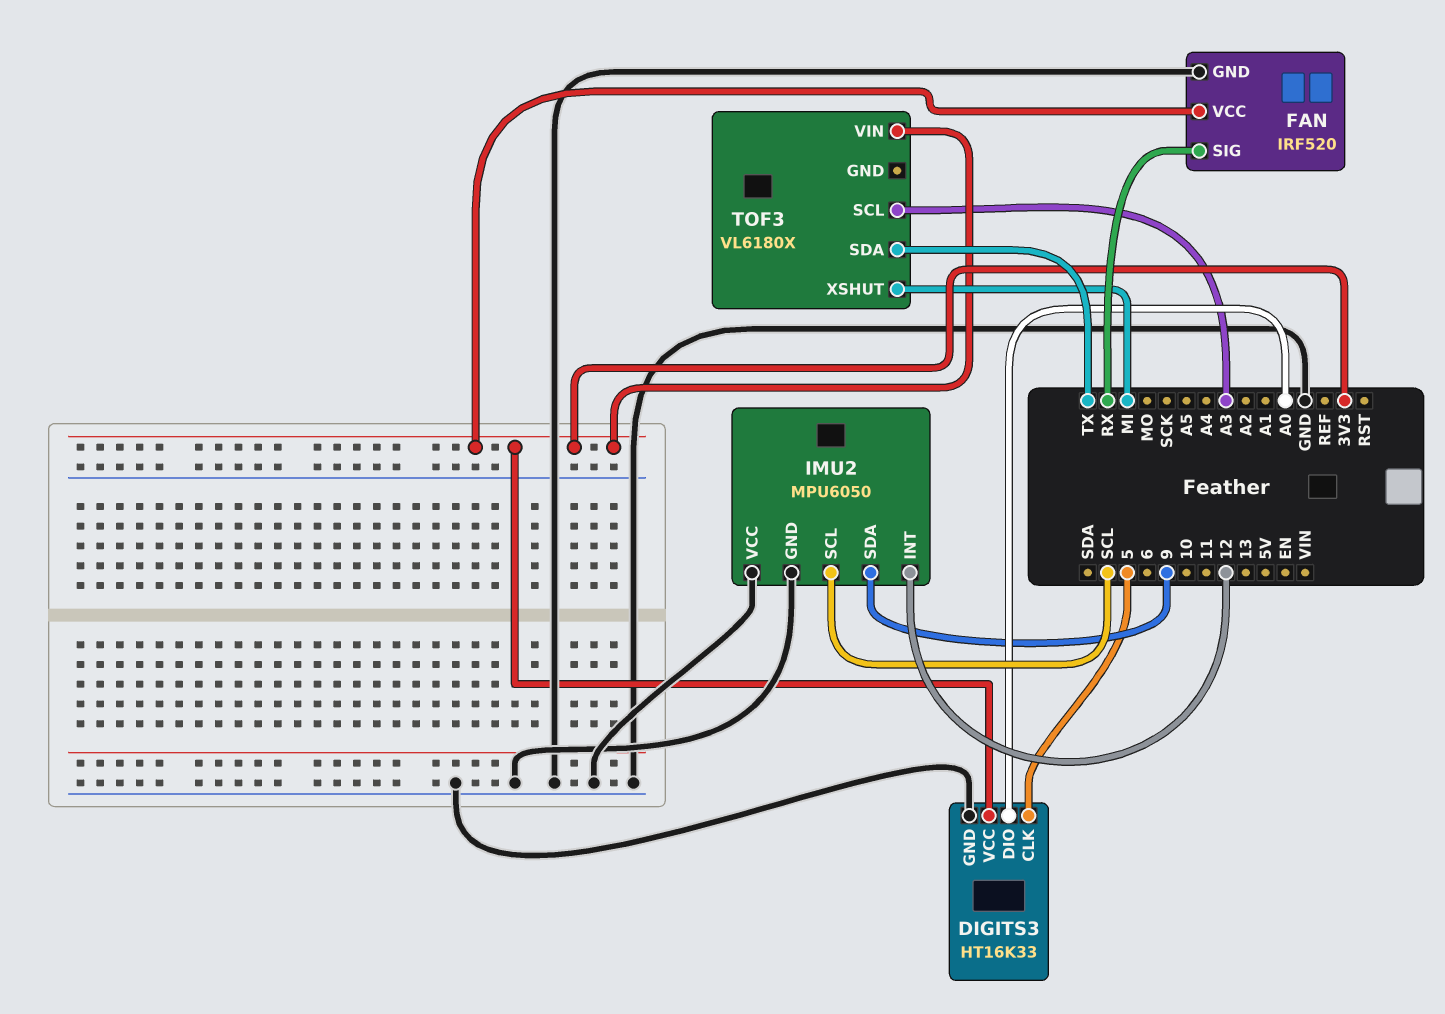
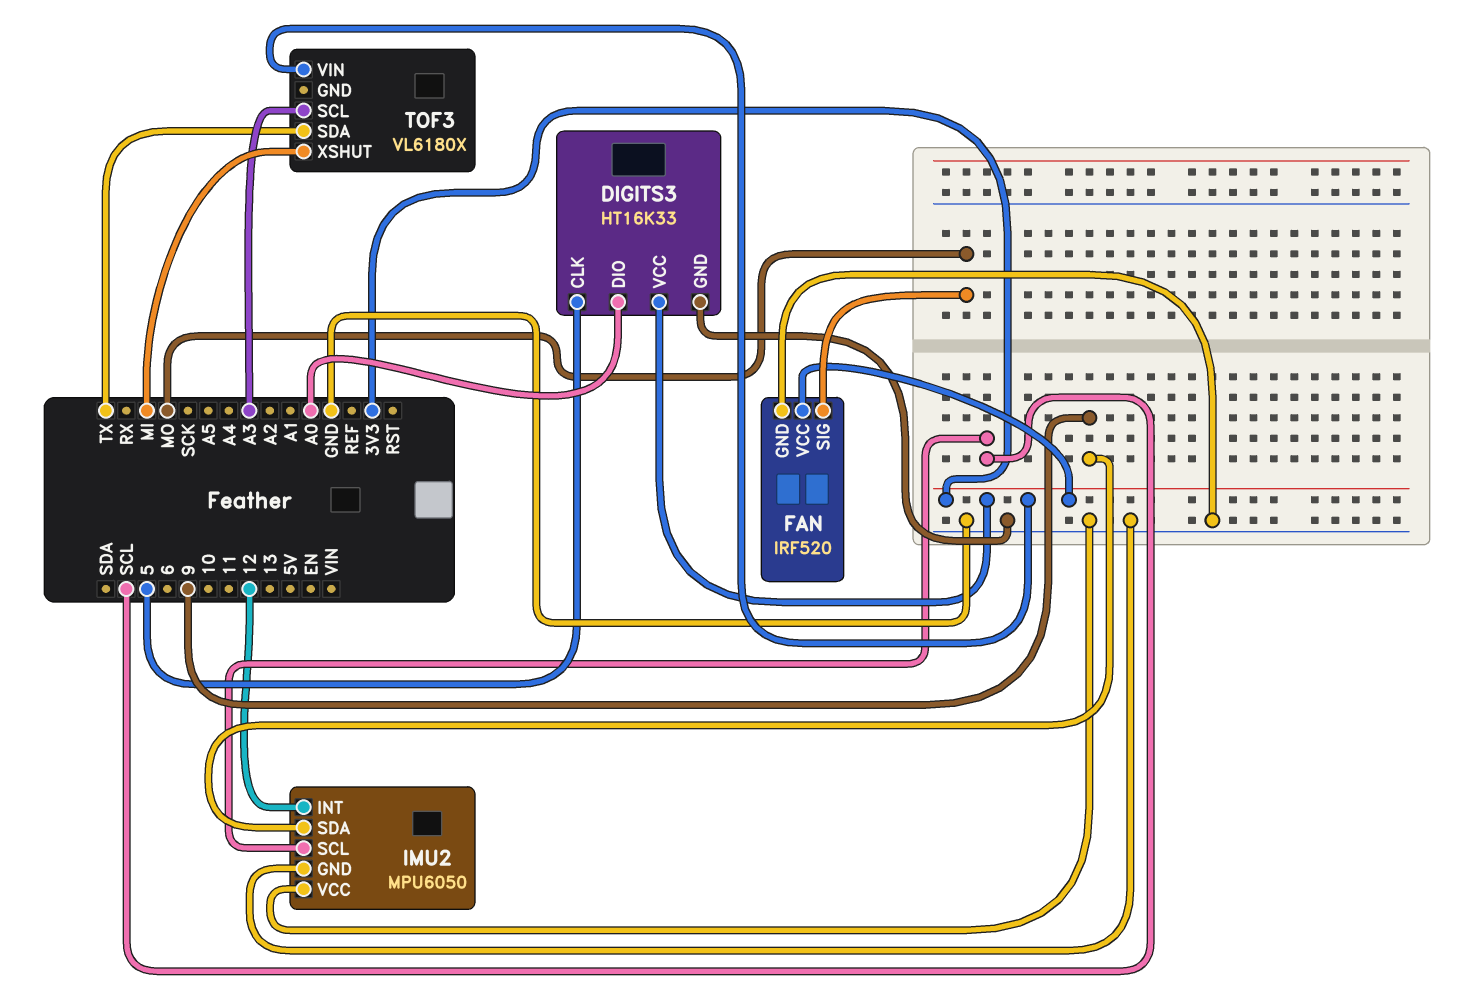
FAN pin SIG: RX -> MO

